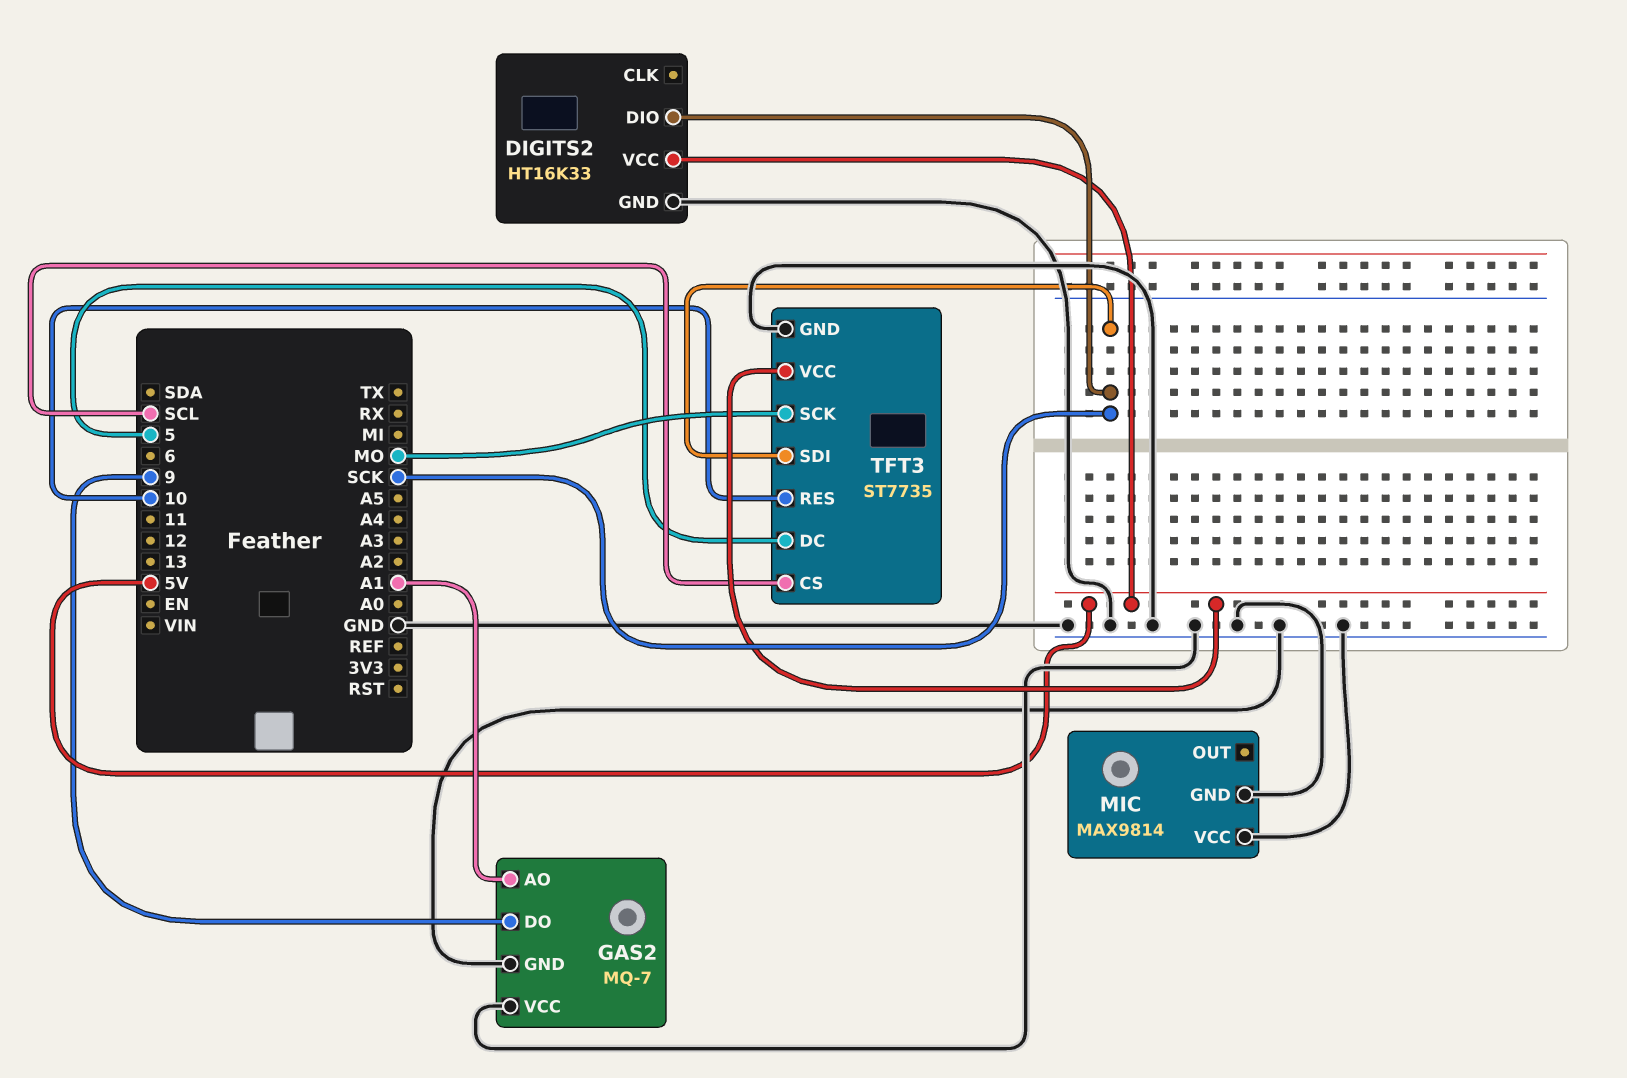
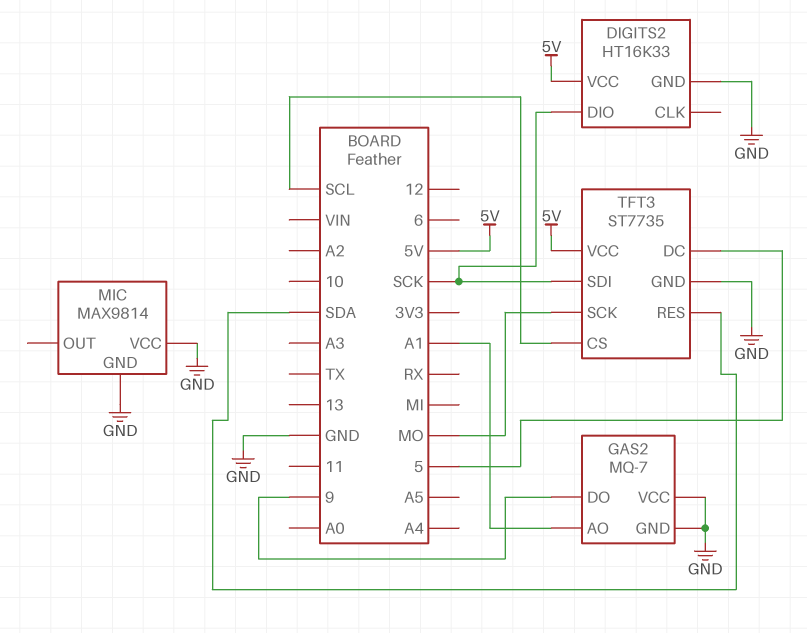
TFT3 pin RES: 10 -> SDA

